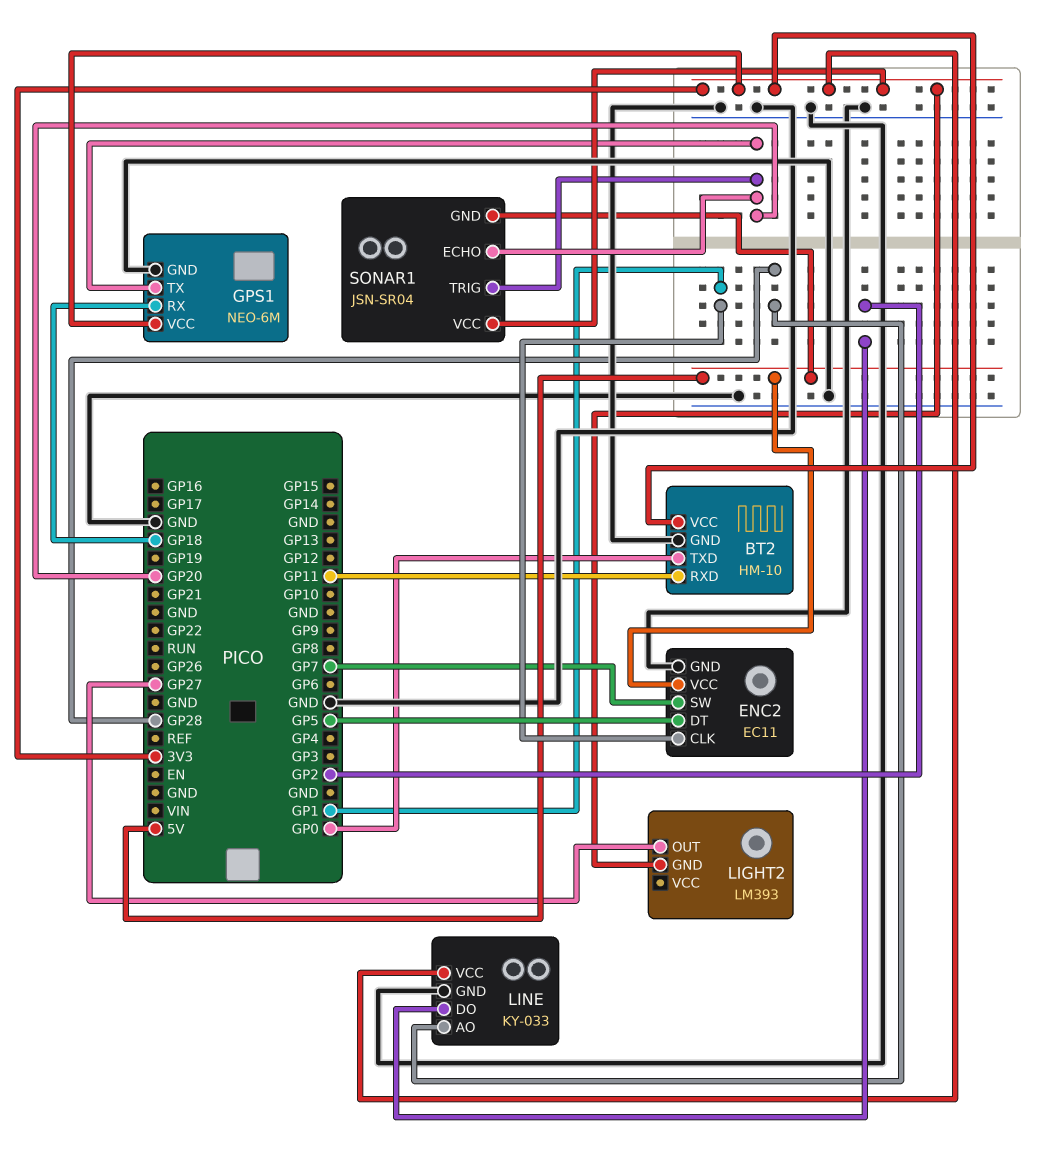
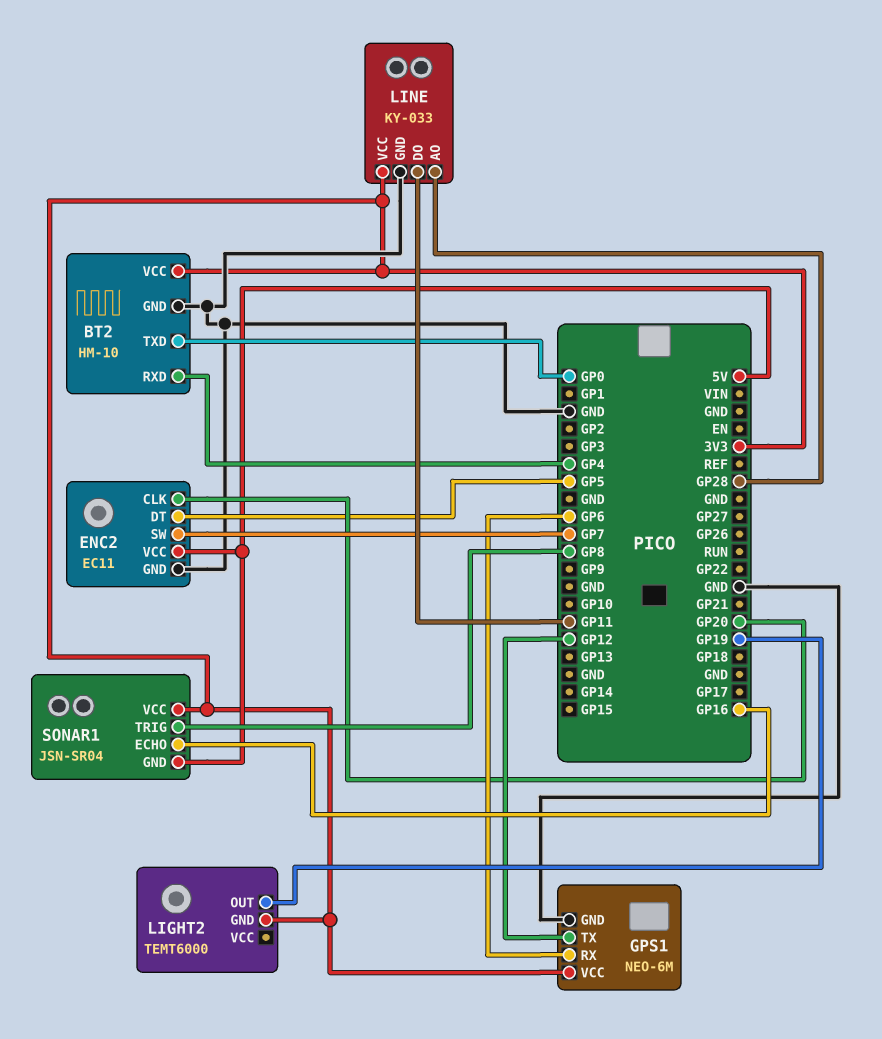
BT2 pin RXD: GP11 -> GP4
ENC2 pin CLK: GP1 -> GP20
GPS1 pin RX: GP18 -> GP6
GPS1 pin TX: GP20 -> GP12
LIGHT2: LM393 -> TEMT6000
LIGHT2 pin OUT: GP27 -> GP19
LINE pin DO: GP2 -> GP11
SONAR1 pin ECHO: GP20 -> GP16
SONAR1 pin TRIG: GP20 -> GP8

